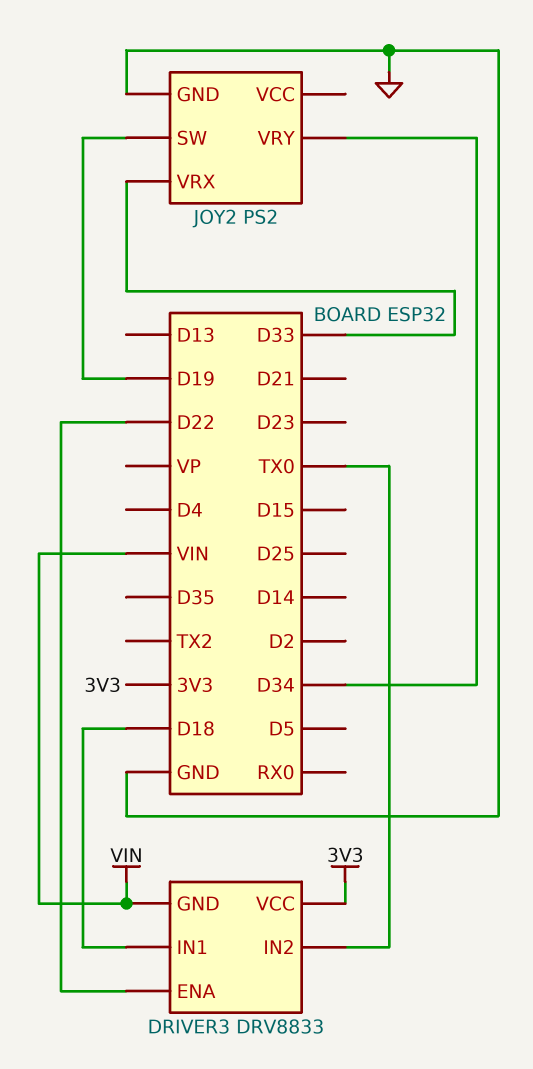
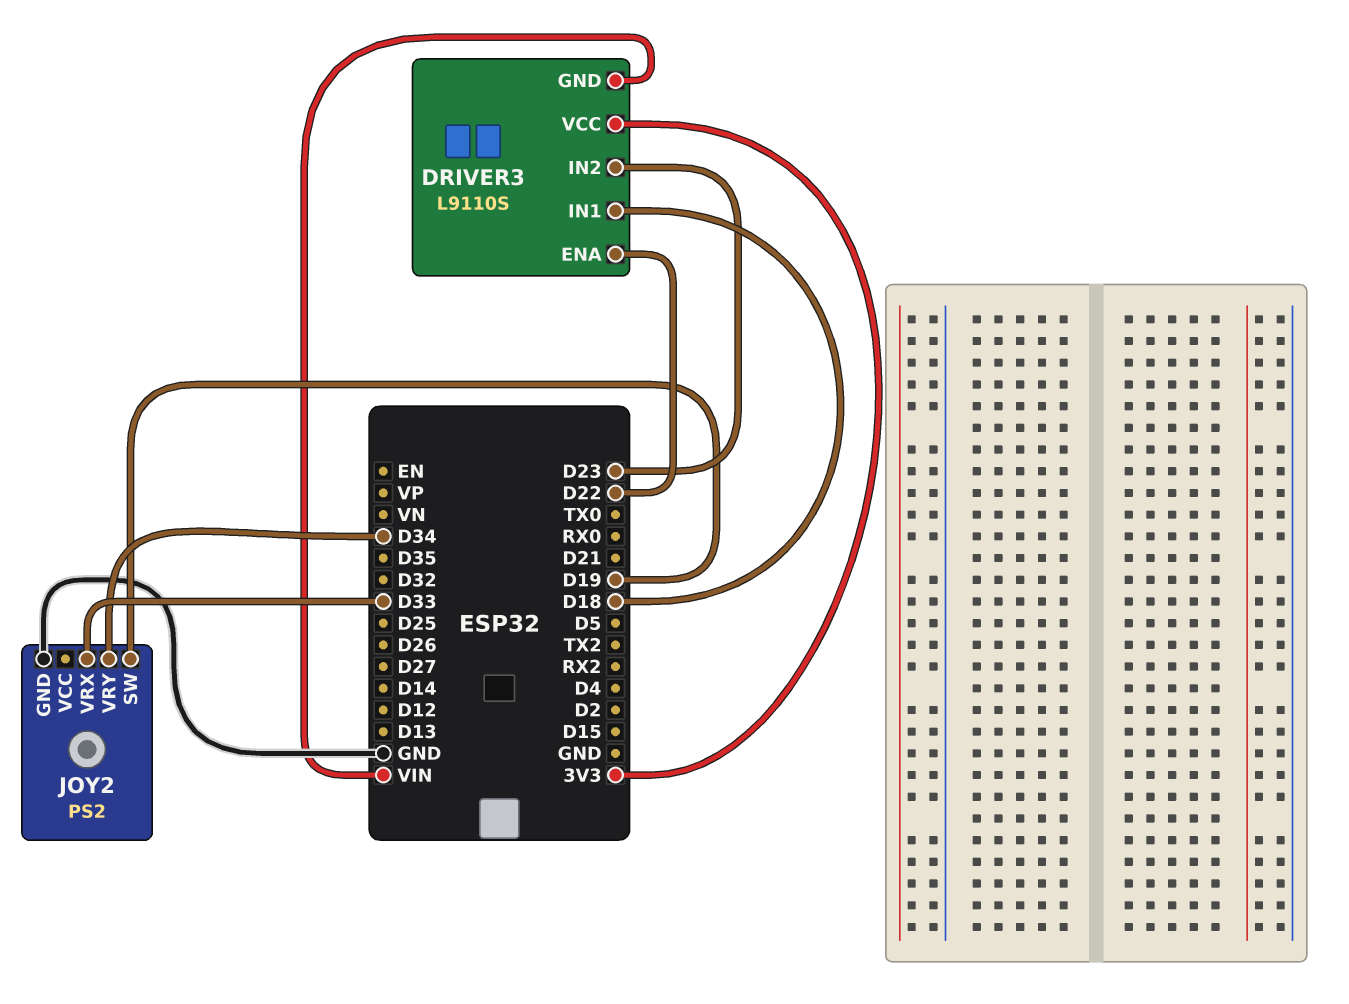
DRIVER3: DRV8833 -> L9110S
DRIVER3 pin IN2: TX0 -> D23

